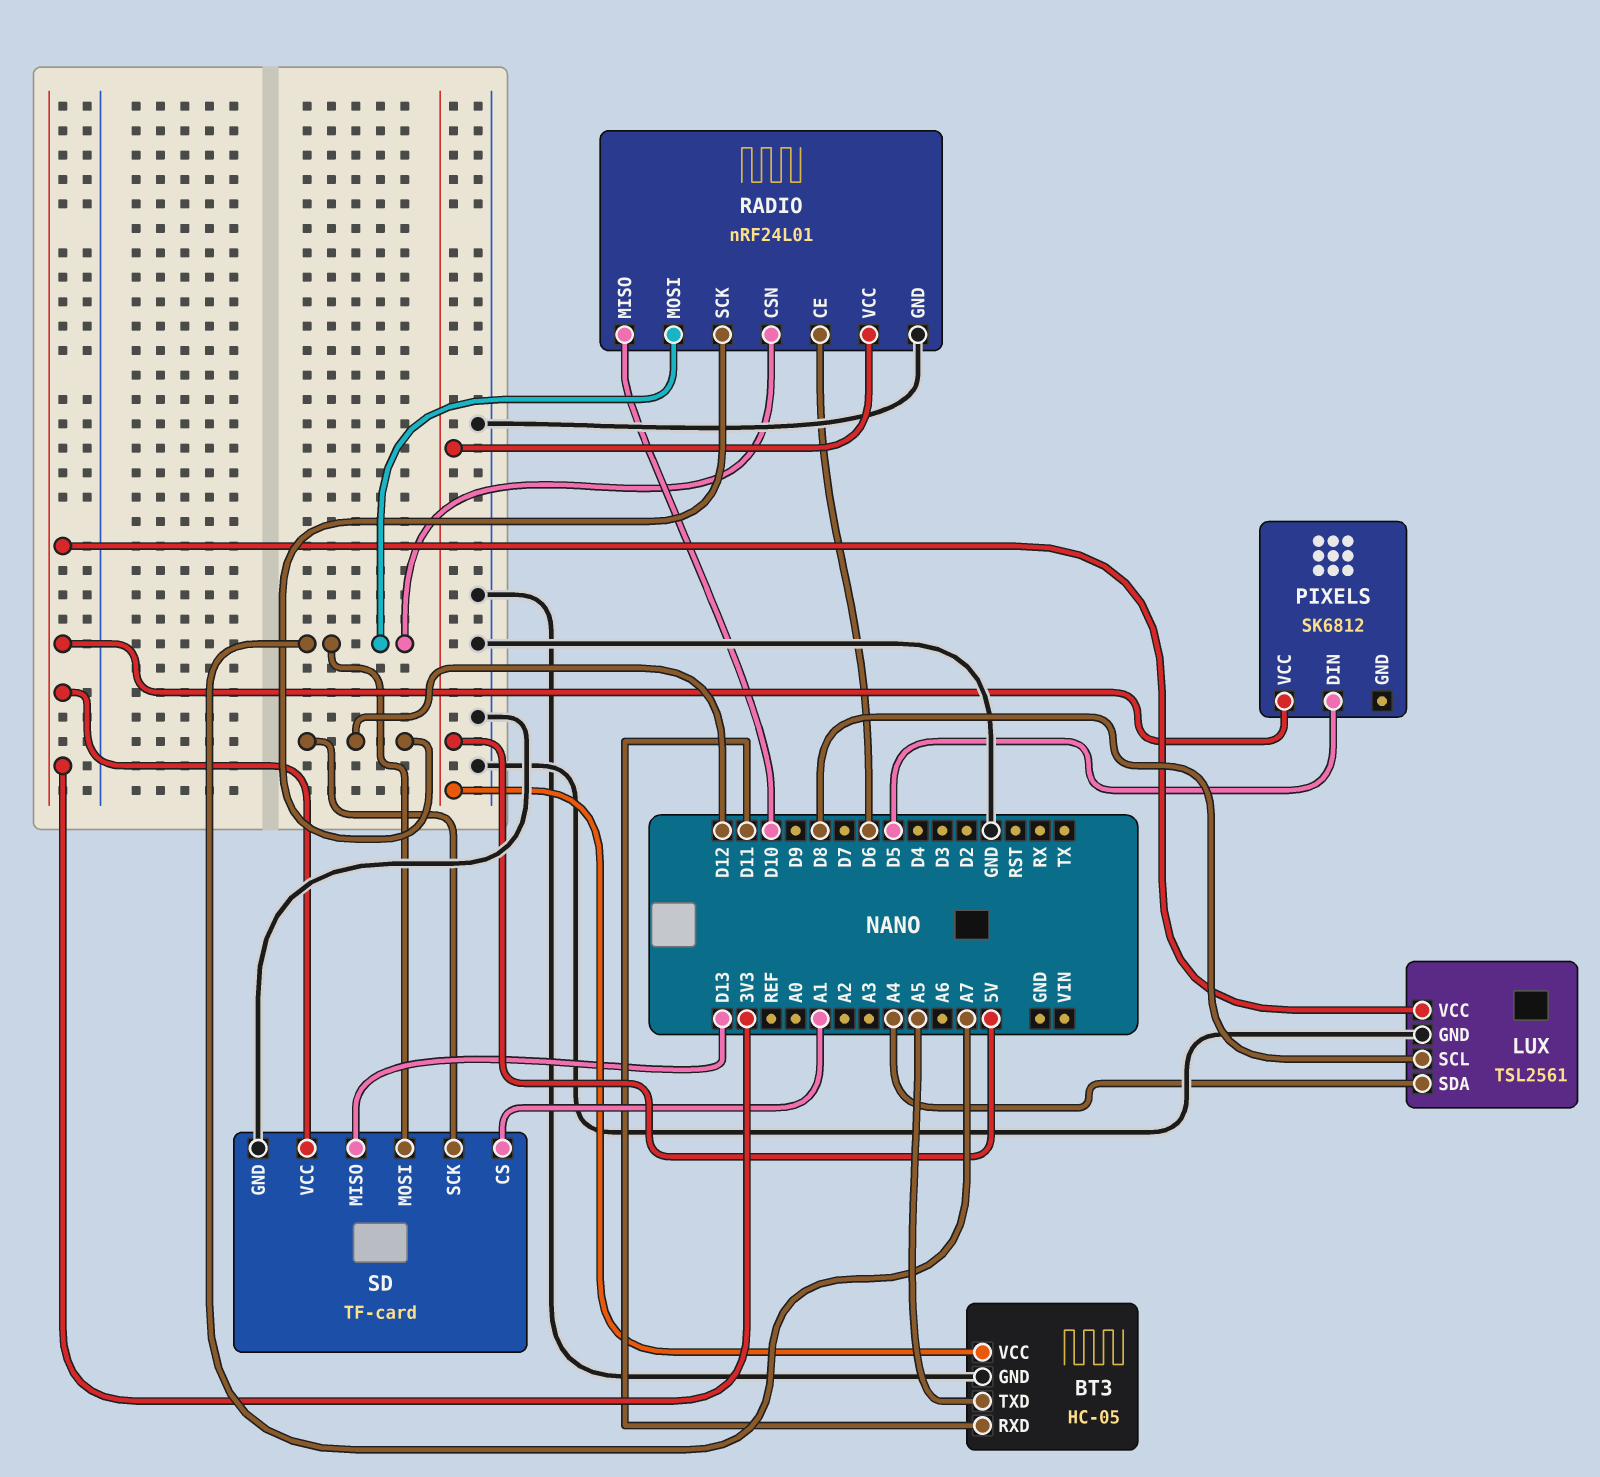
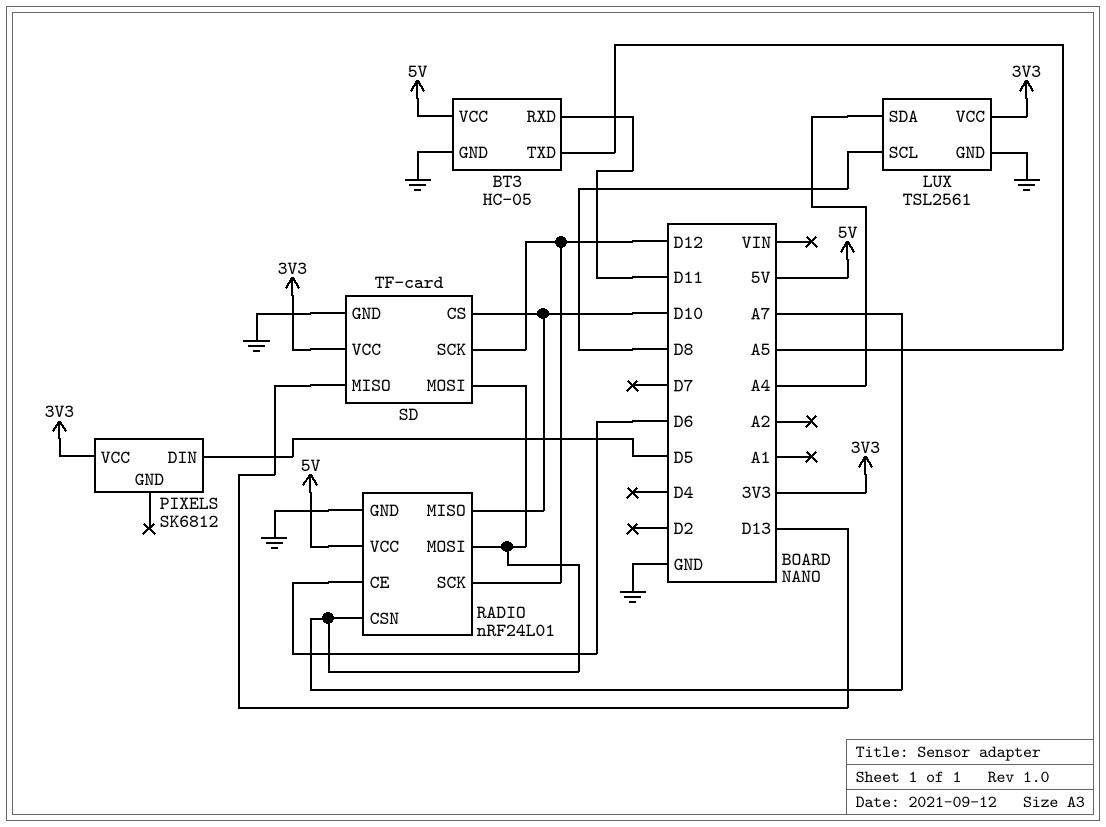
SD pin CS: A1 -> D10

